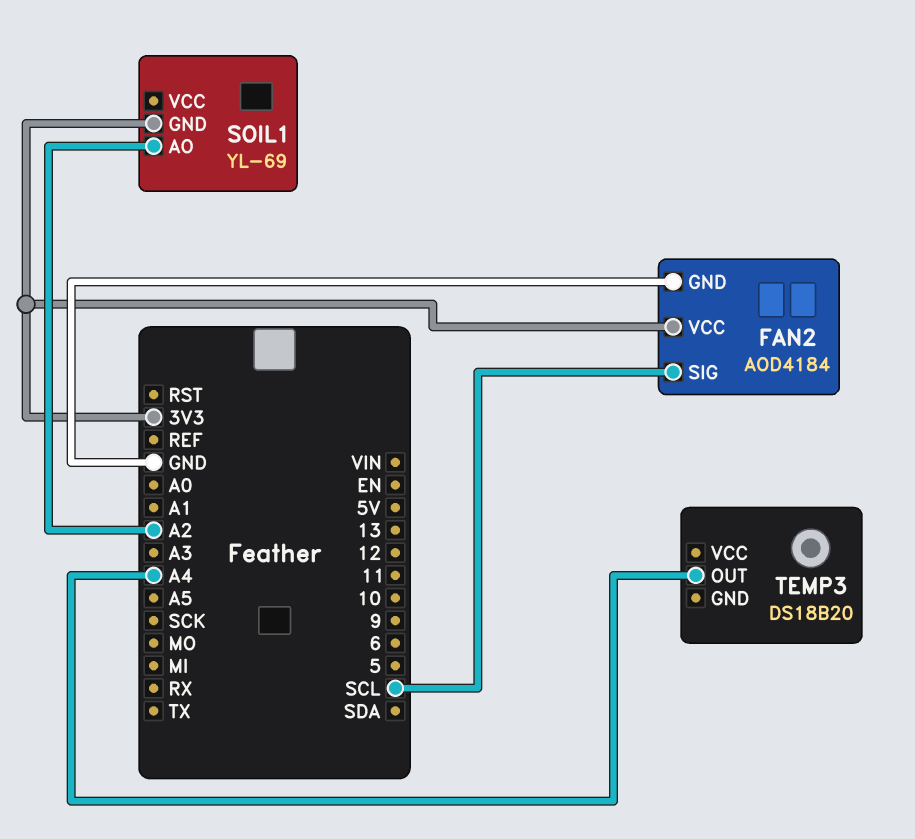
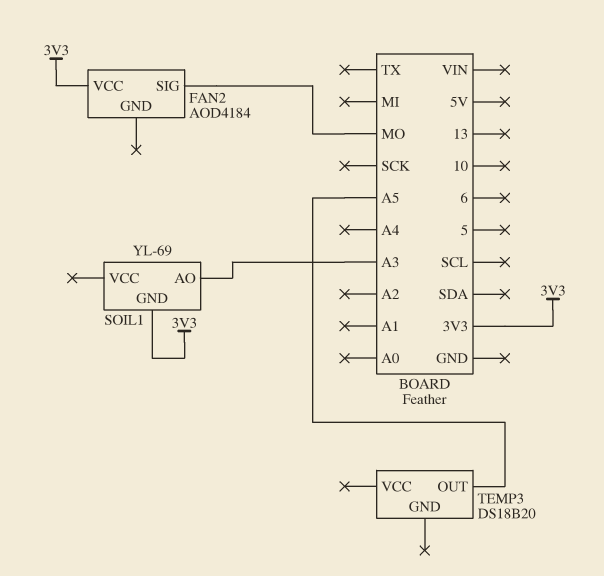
FAN2 pin GND: GND -> none
FAN2 pin SIG: SCL -> MO
SOIL1 pin AO: A2 -> A3
TEMP3 pin OUT: A4 -> A5

